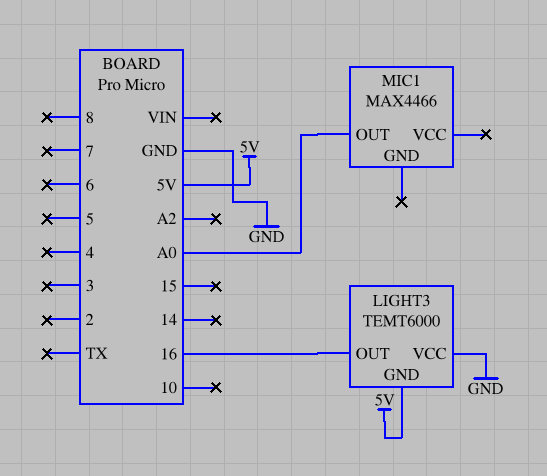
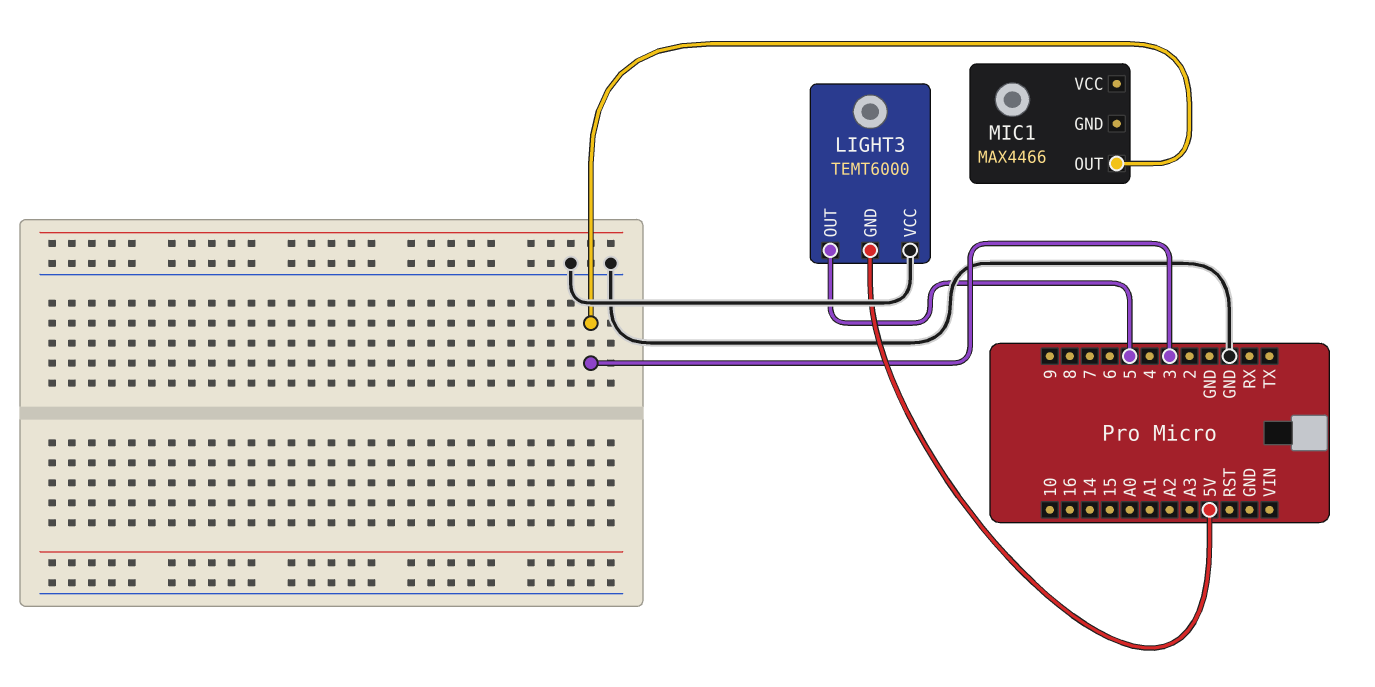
LIGHT3 pin OUT: 16 -> 5
MIC1 pin OUT: A0 -> 3

